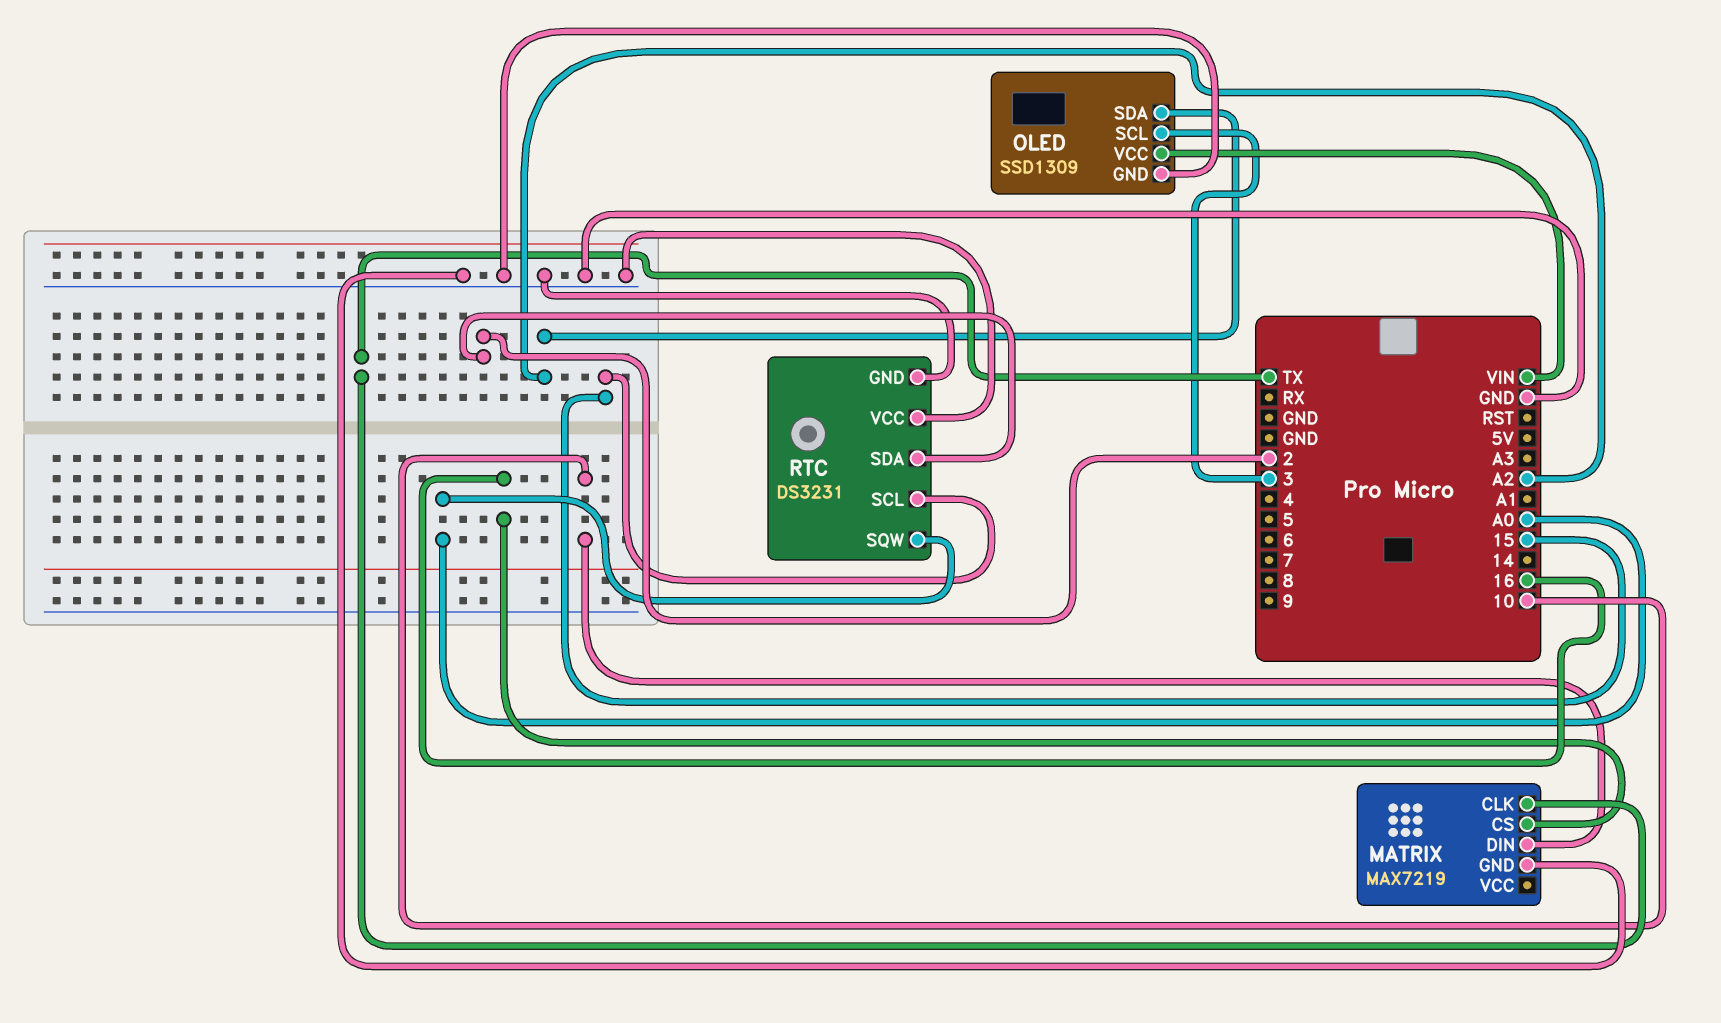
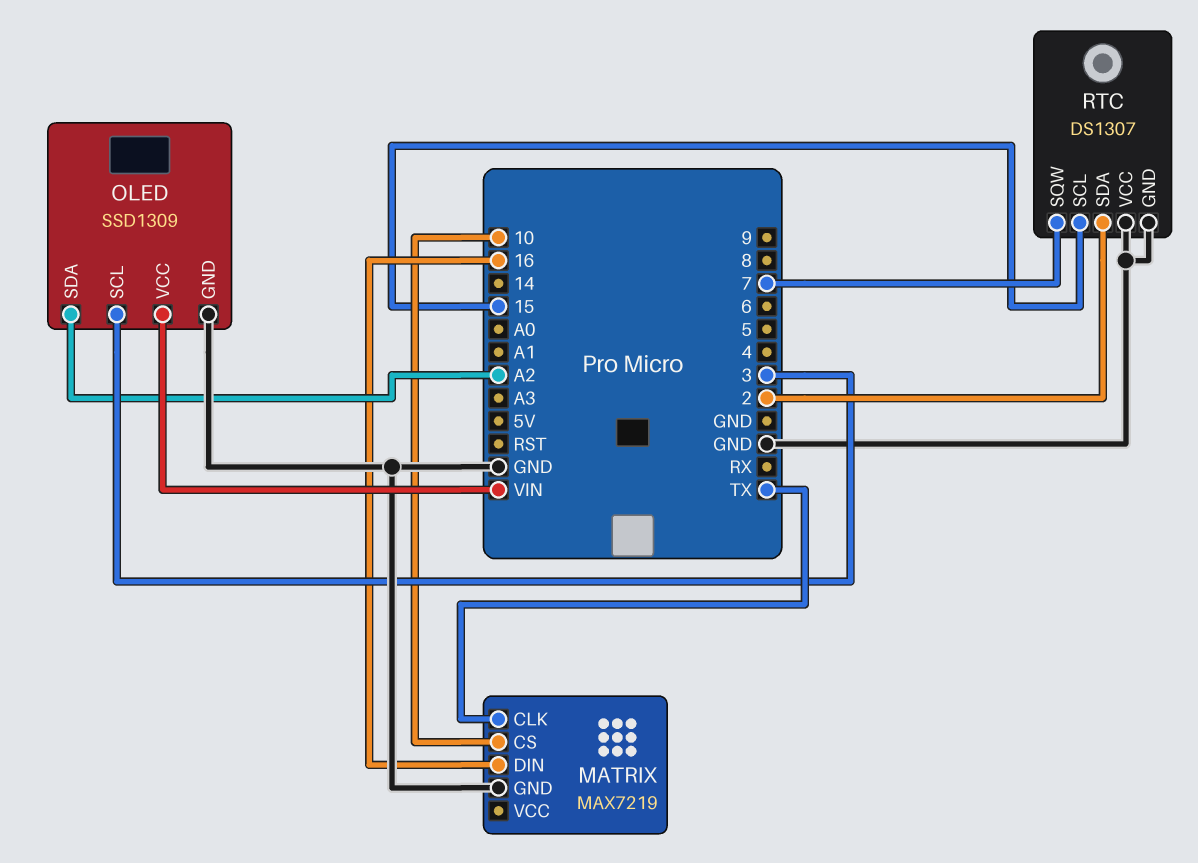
MATRIX pin CS: 16 -> 10
MATRIX pin DIN: 10 -> 16
RTC: DS3231 -> DS1307
RTC pin SQW: A0 -> 7

